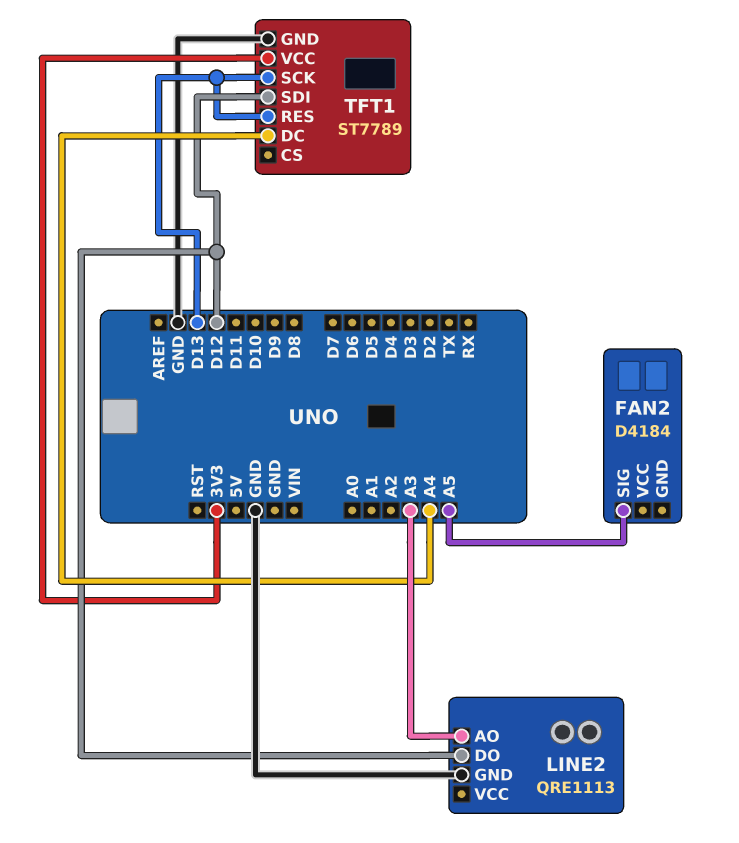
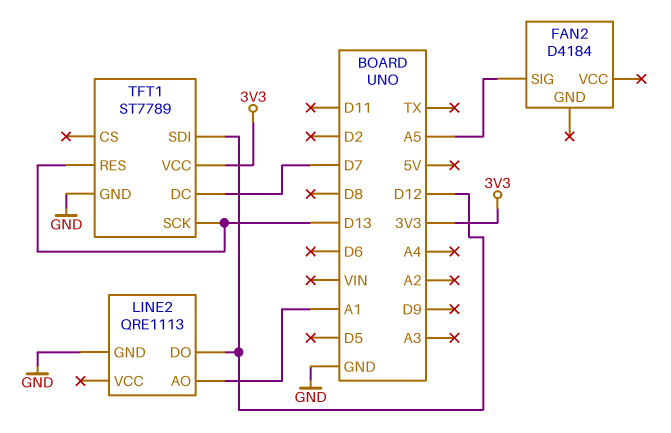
LINE2 pin AO: A3 -> A1
TFT1 pin DC: A4 -> D7

